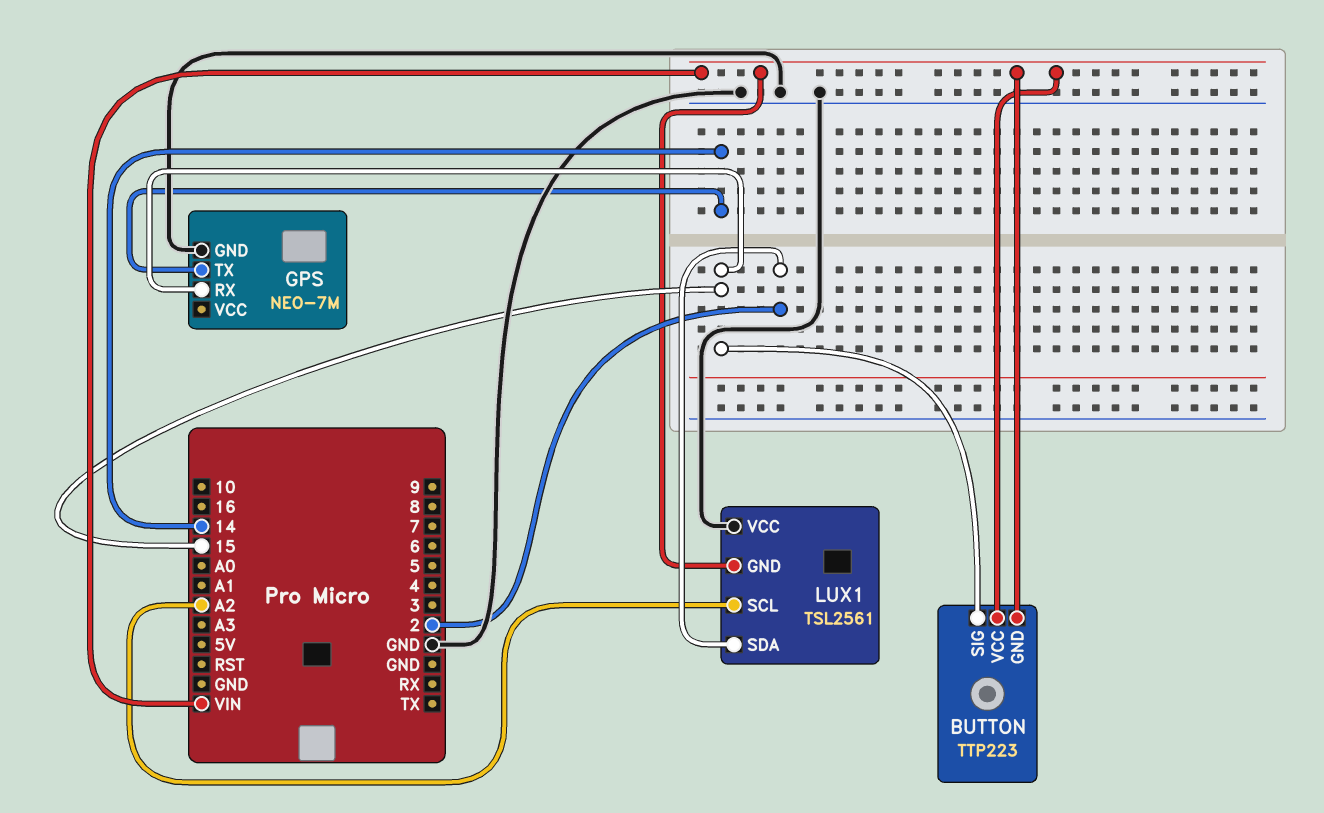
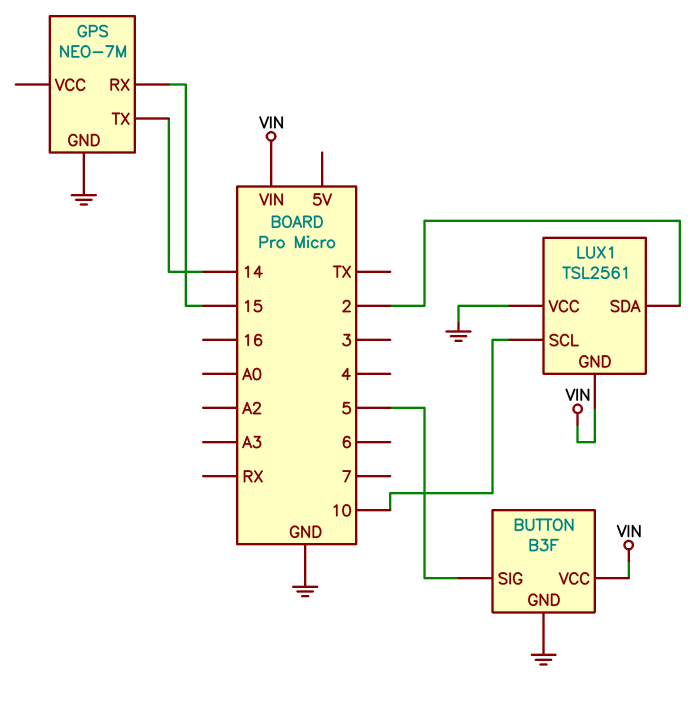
BUTTON: TTP223 -> B3F
BUTTON pin GND: VIN -> GND
BUTTON pin SIG: 15 -> 5
LUX1 pin SCL: A2 -> 10

